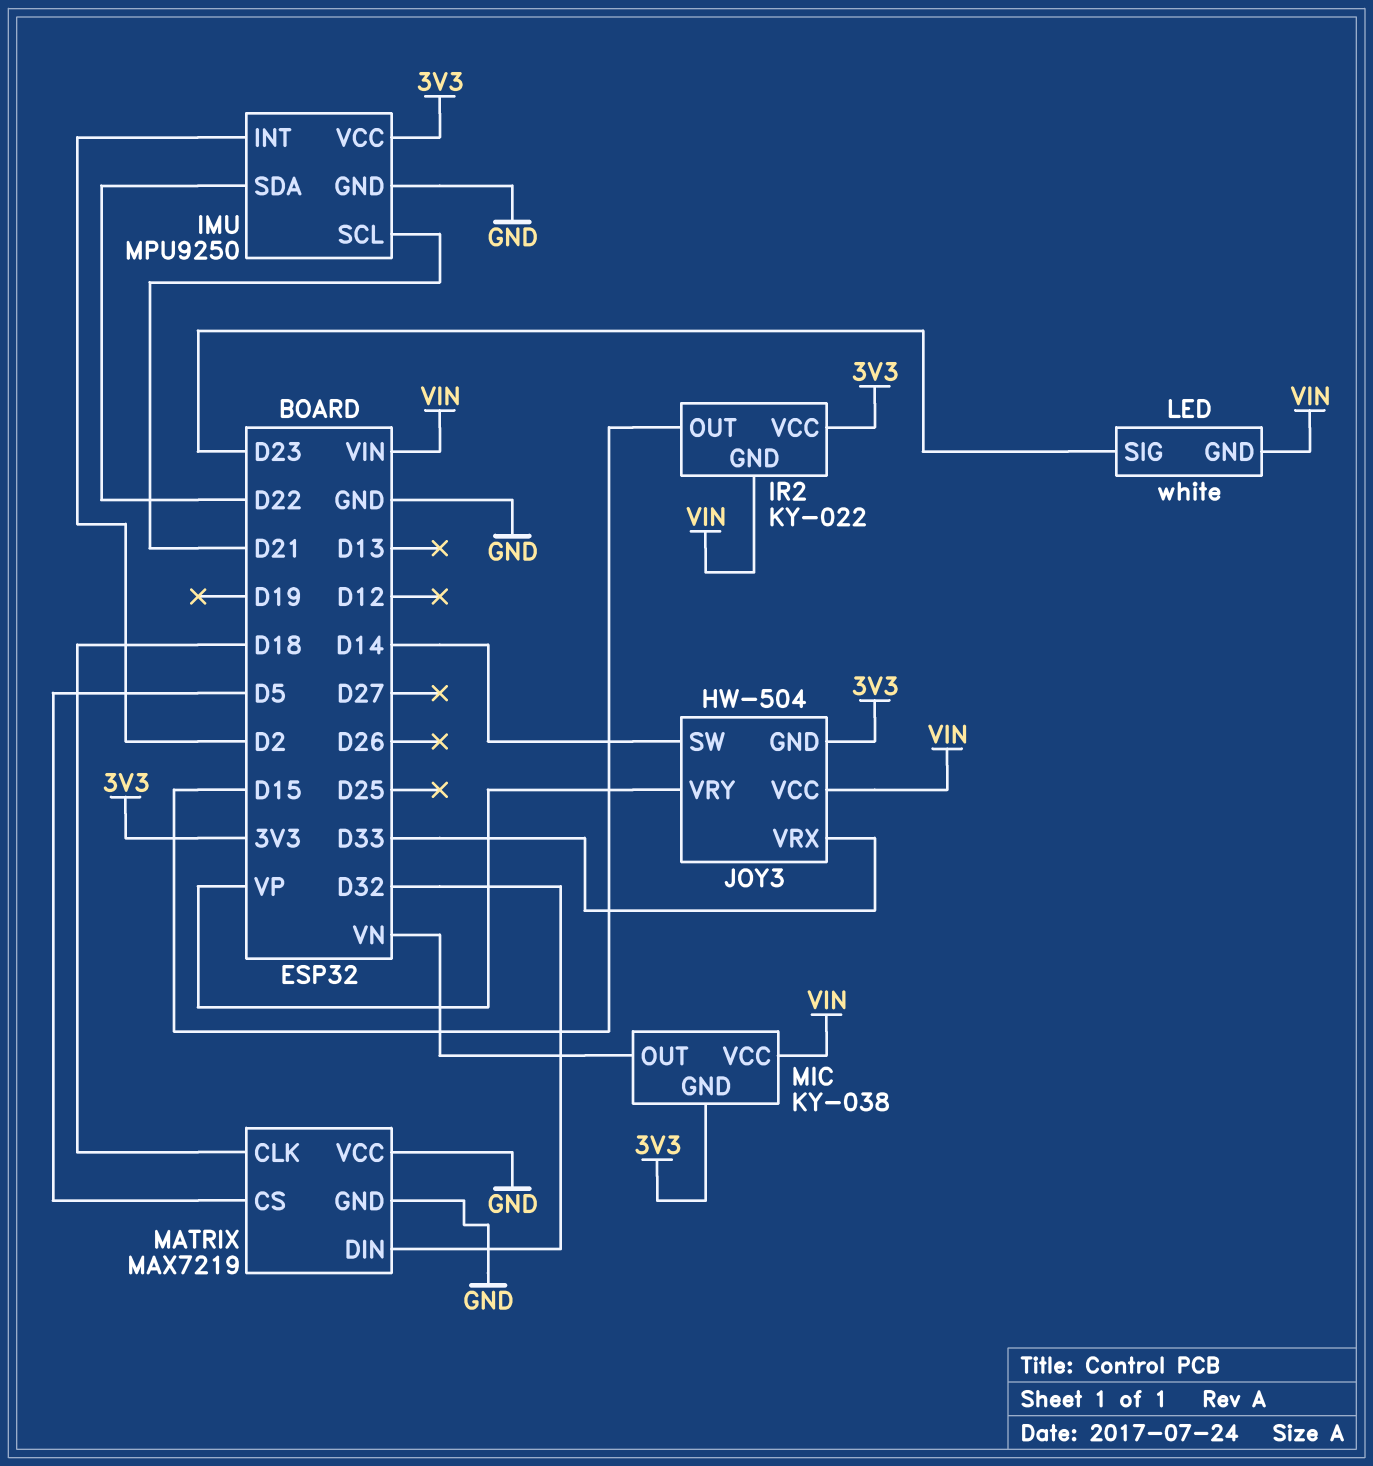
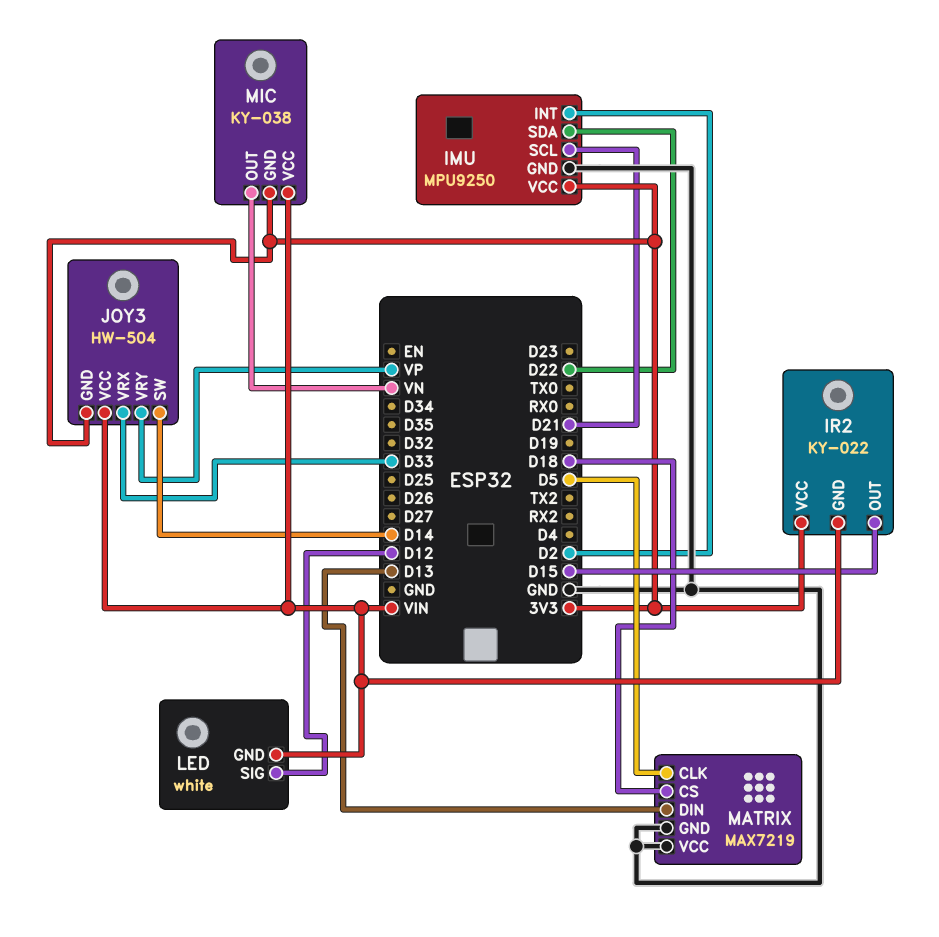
LED pin SIG: D23 -> D12
MATRIX pin CLK: D18 -> D5
MATRIX pin CS: D5 -> D18
MATRIX pin DIN: D32 -> D13

